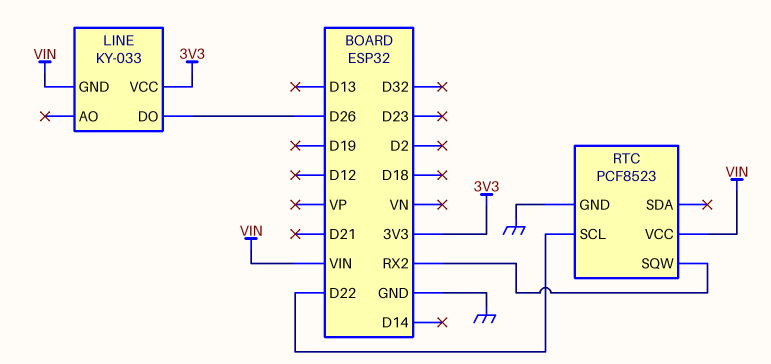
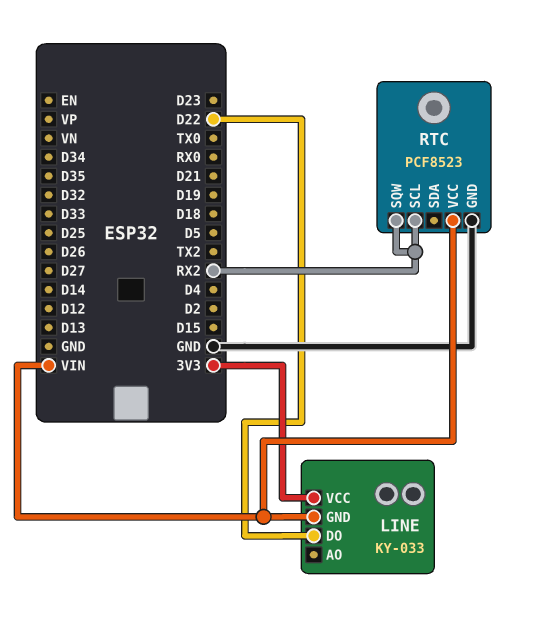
LINE pin DO: D26 -> D22
RTC pin SCL: D22 -> RX2

